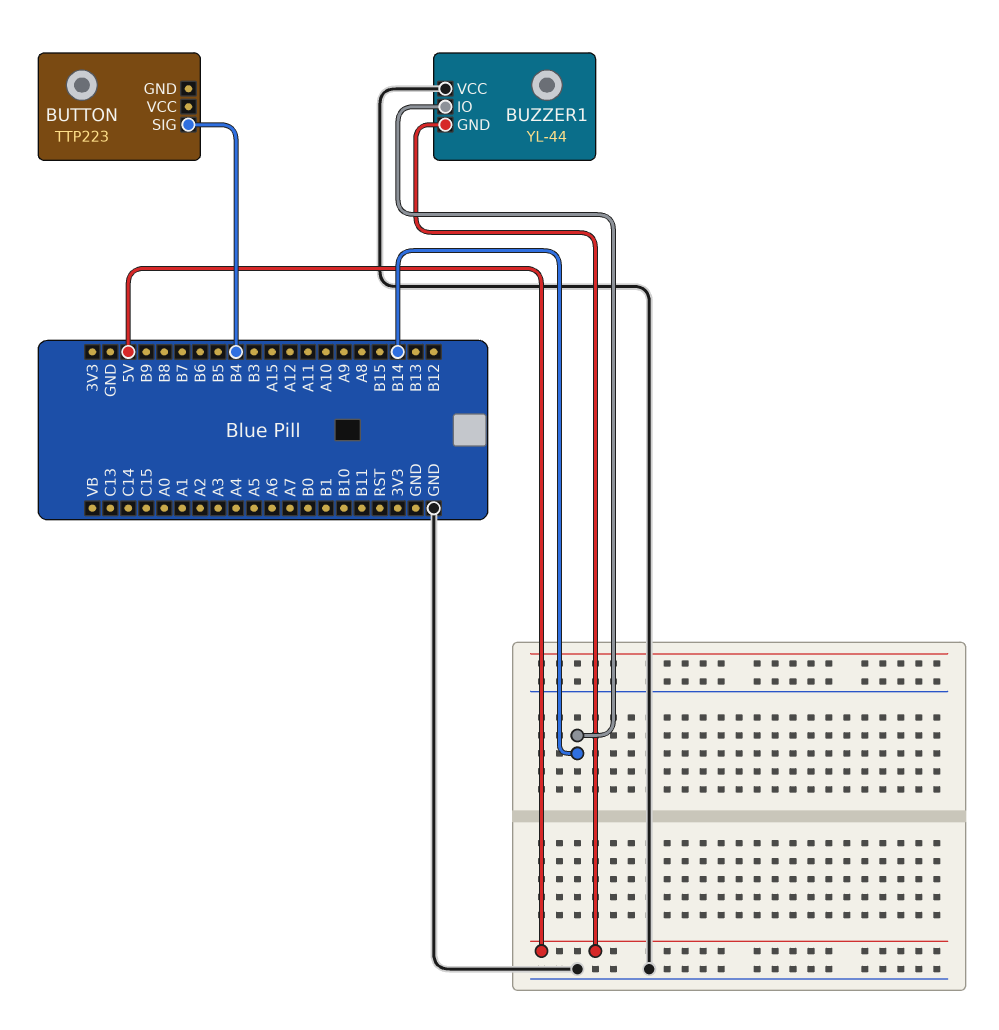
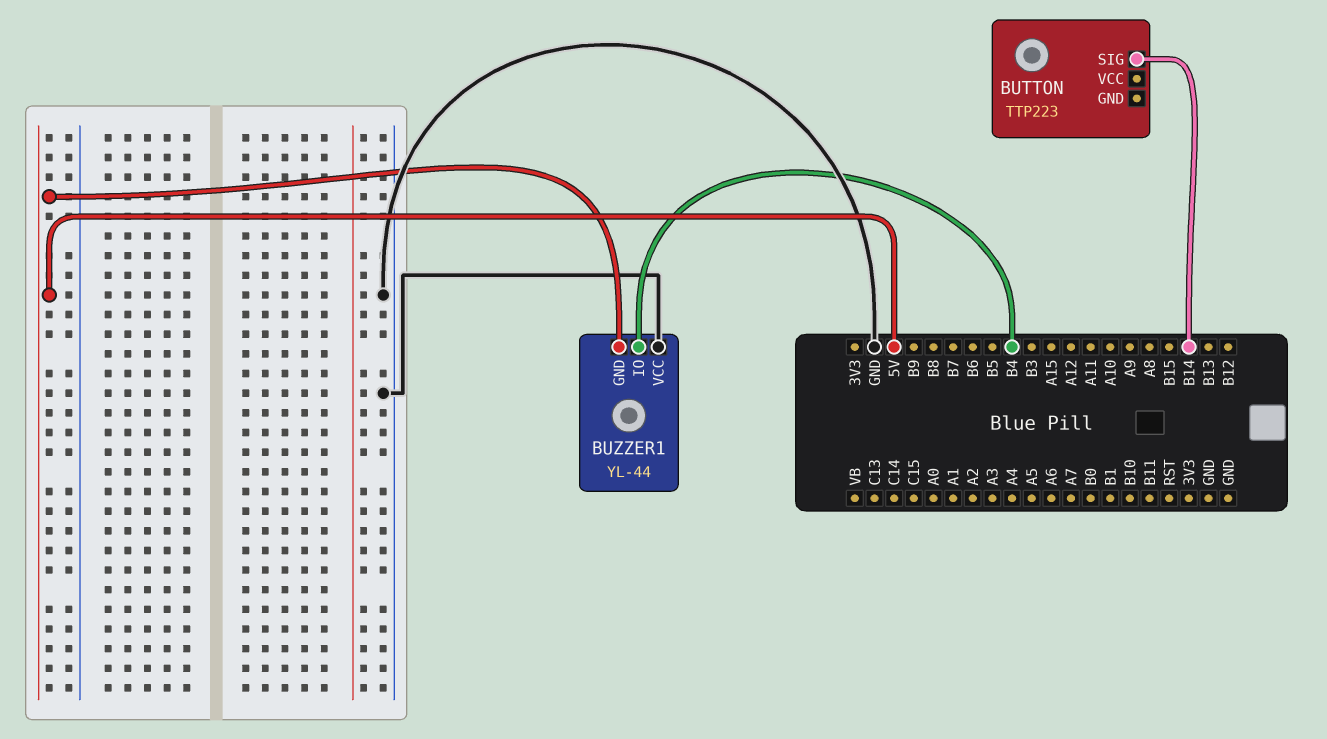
BUTTON pin SIG: B4 -> B14
BUZZER1 pin IO: B14 -> B4

